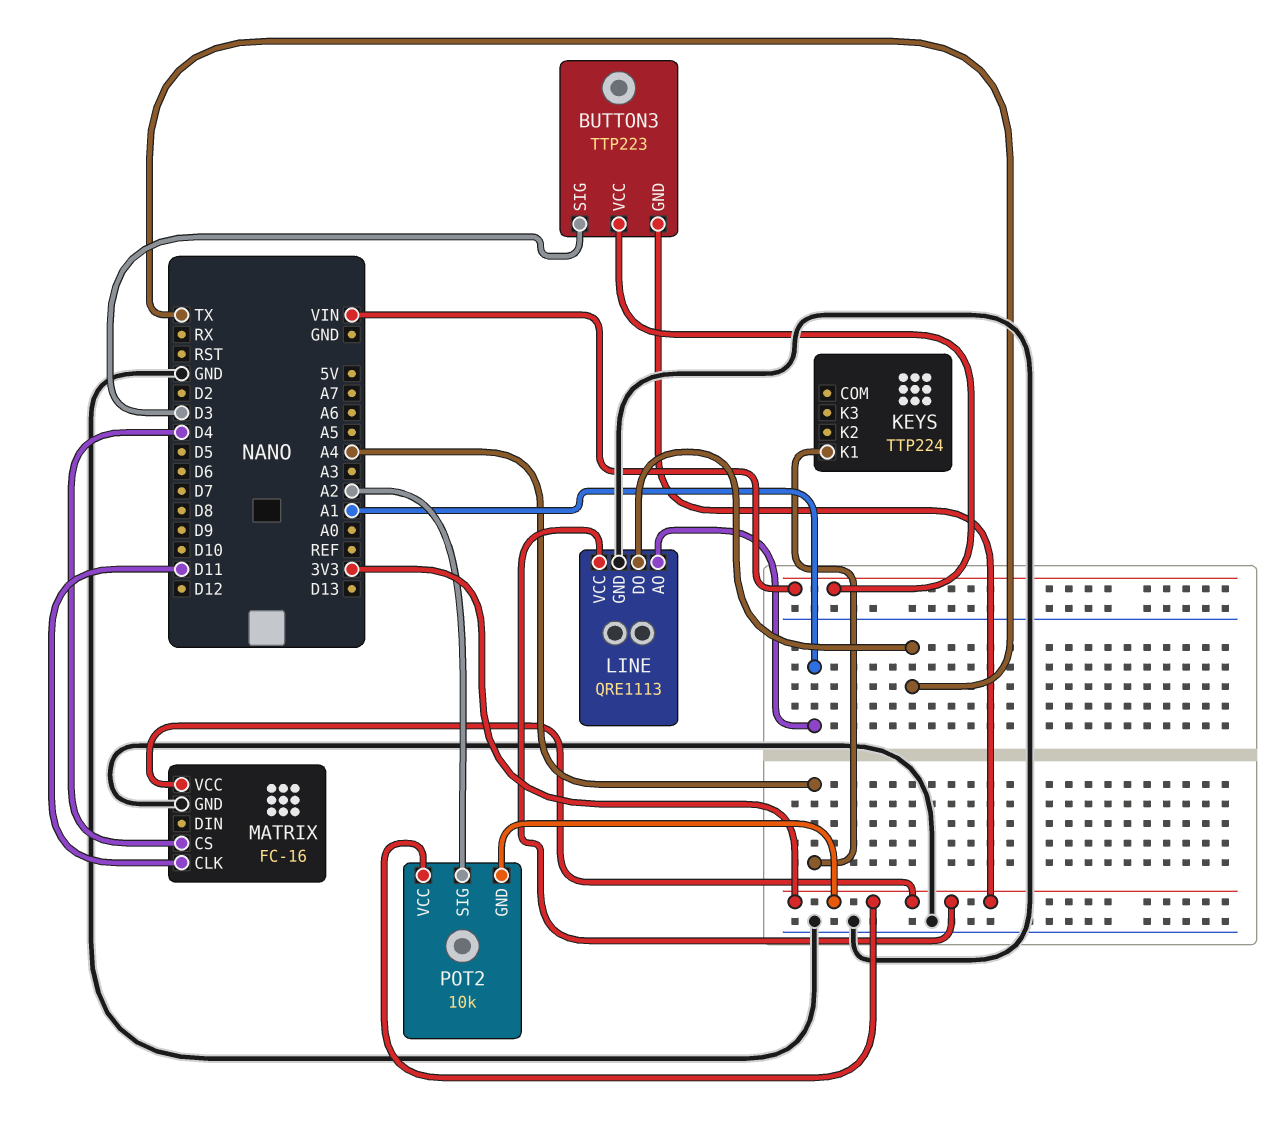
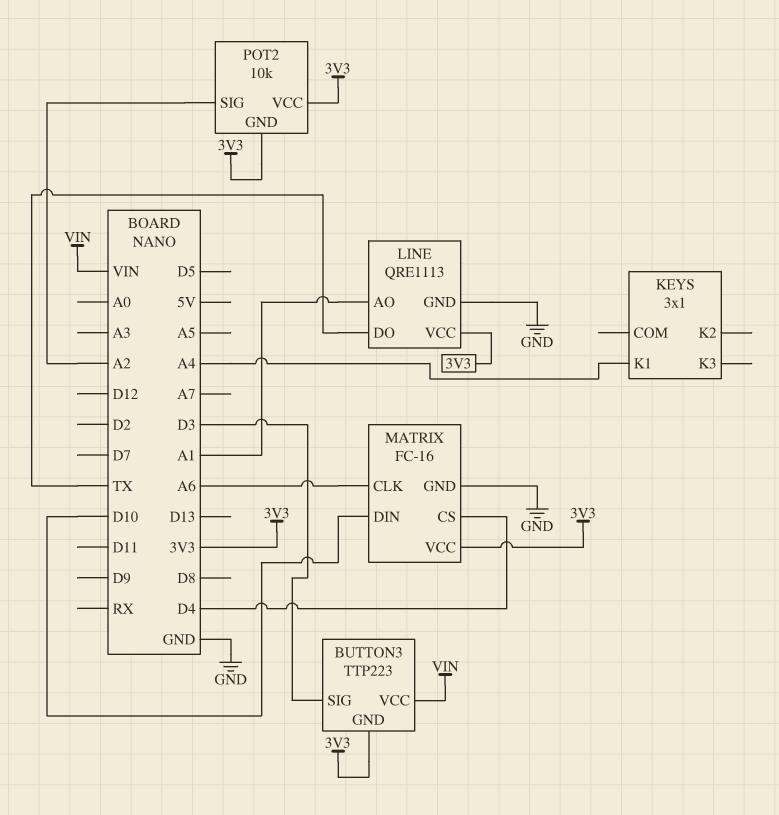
KEYS: TTP224 -> 3x1
MATRIX pin CLK: D11 -> A6
MATRIX pin DIN: none -> D10

